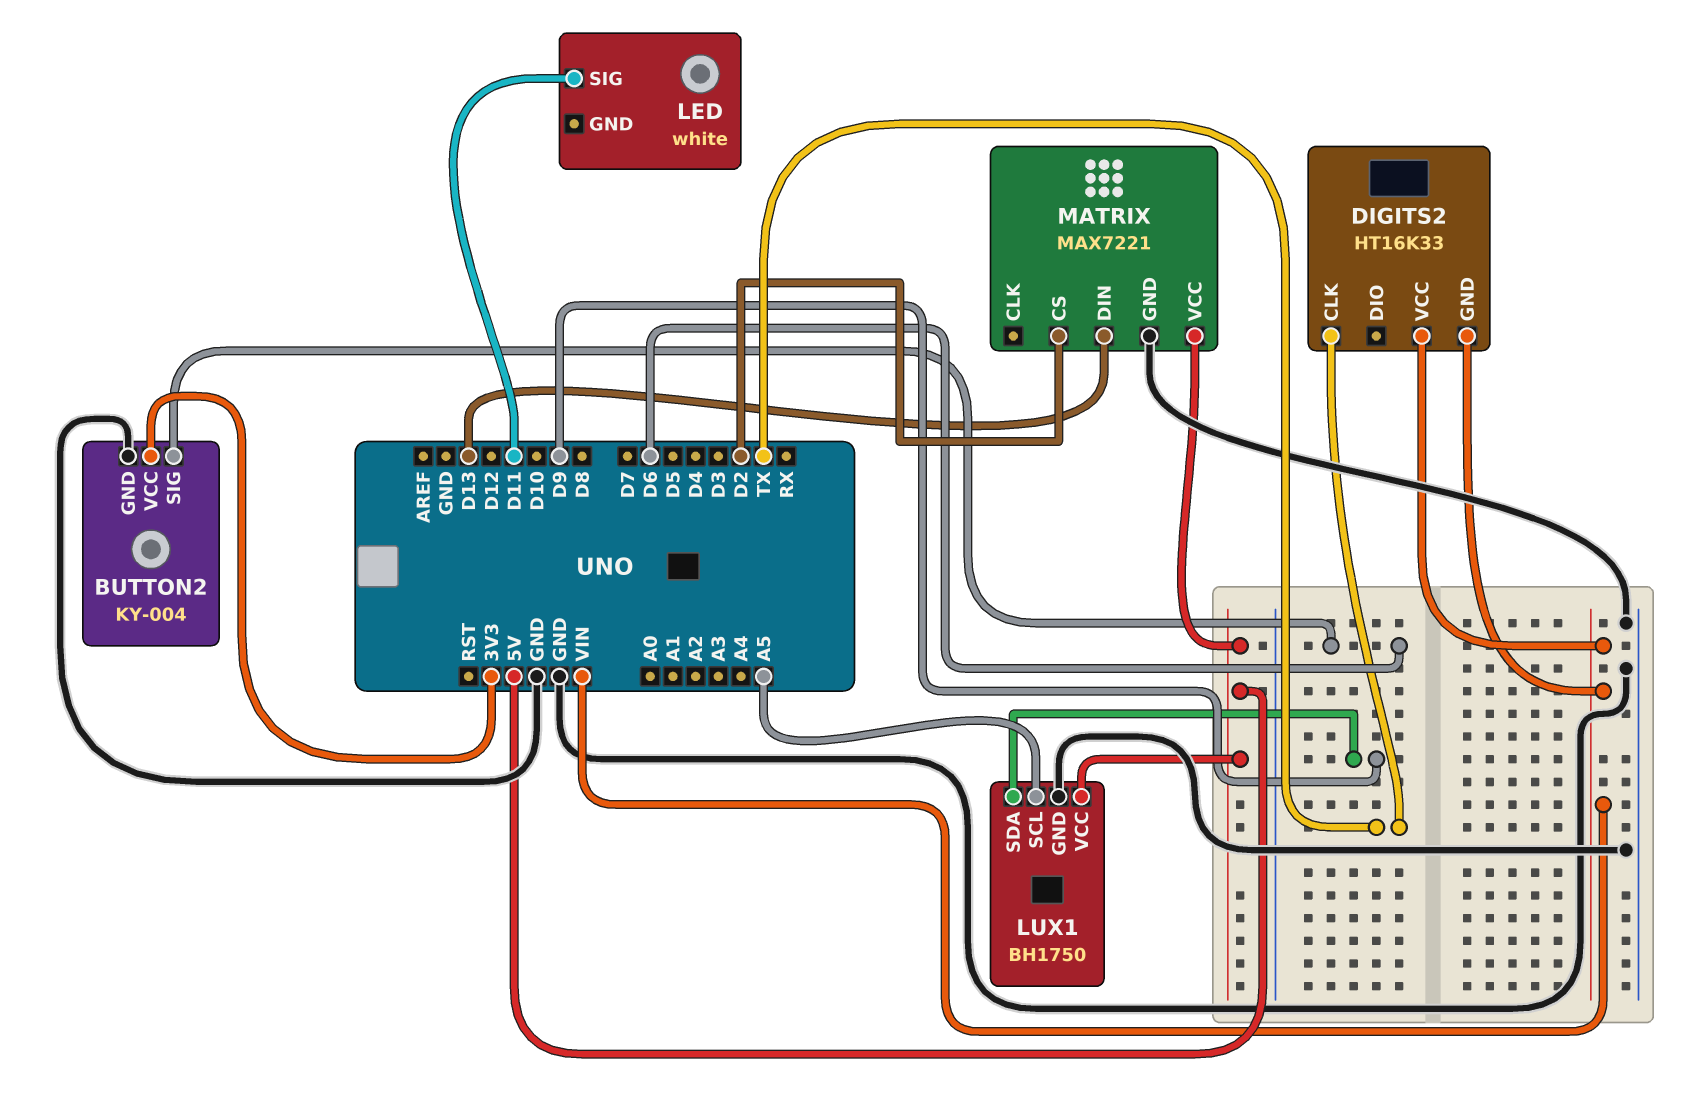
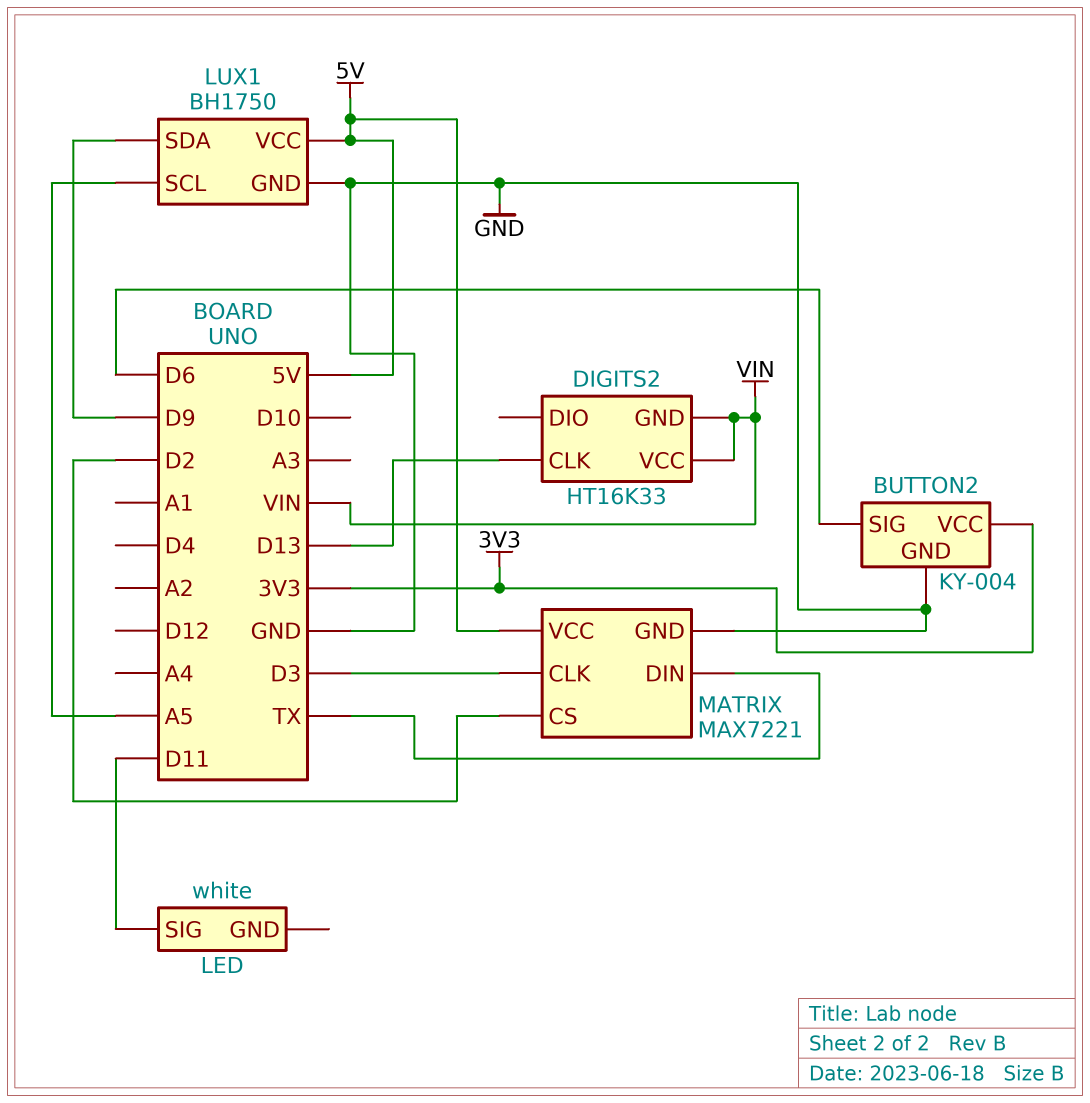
DIGITS2 pin CLK: TX -> D13
MATRIX pin CLK: none -> D3
MATRIX pin DIN: D13 -> TX

